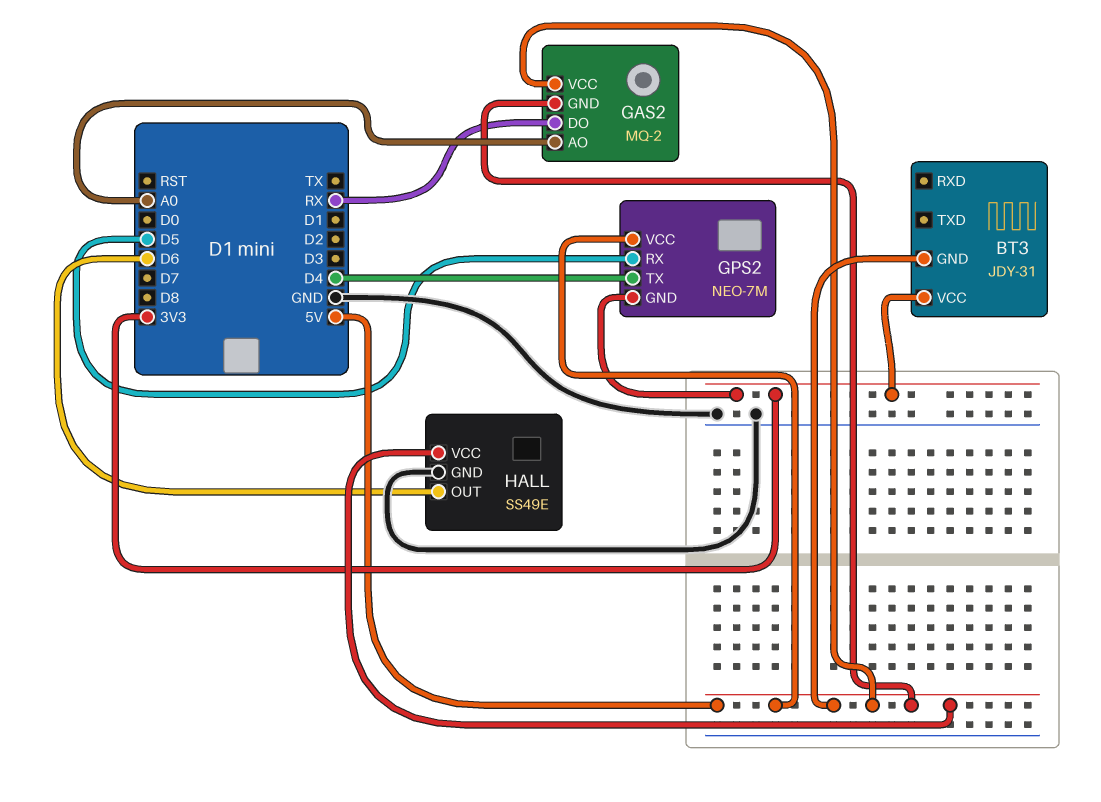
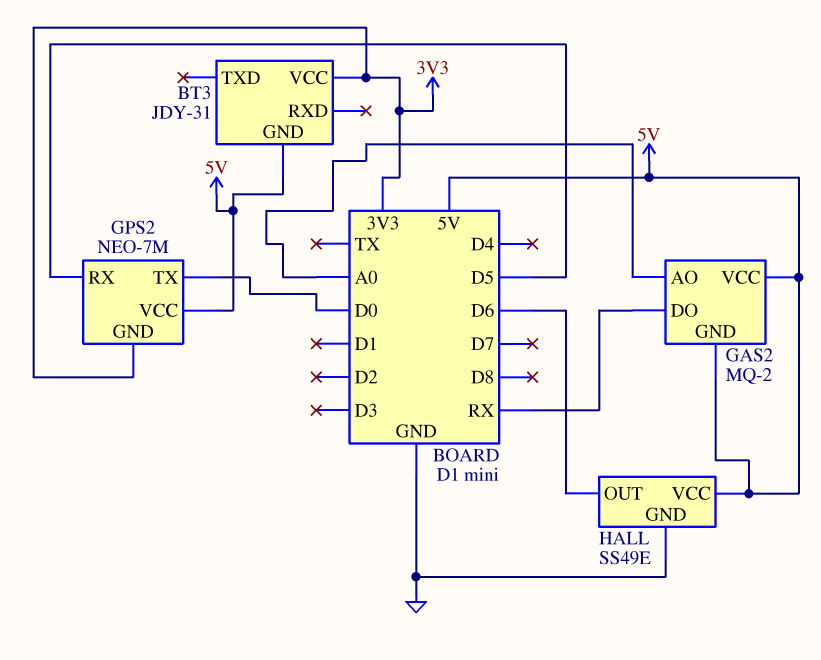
GPS2 pin TX: D4 -> D0

